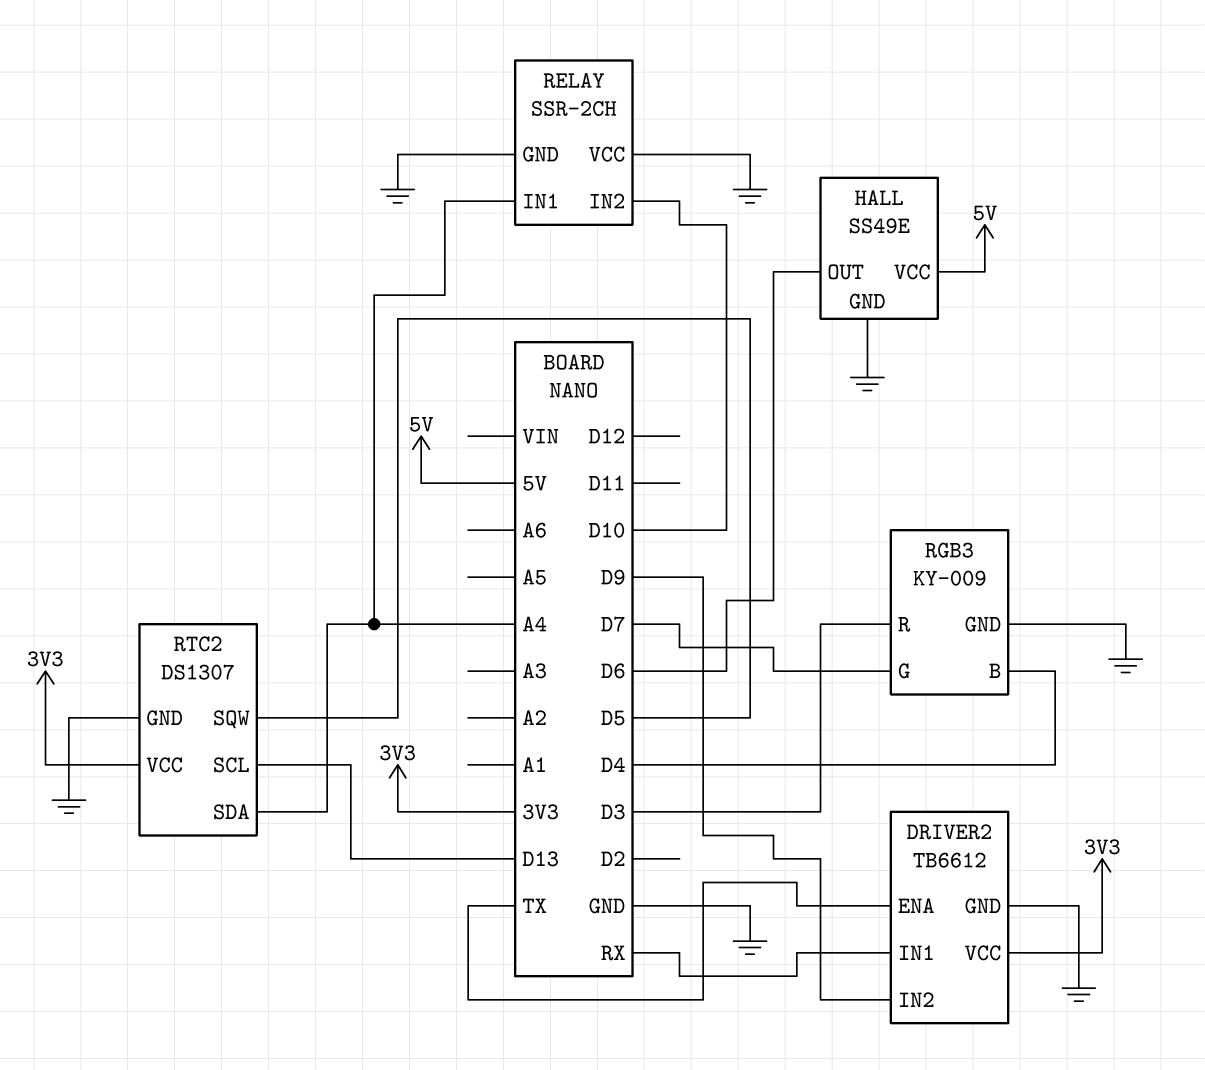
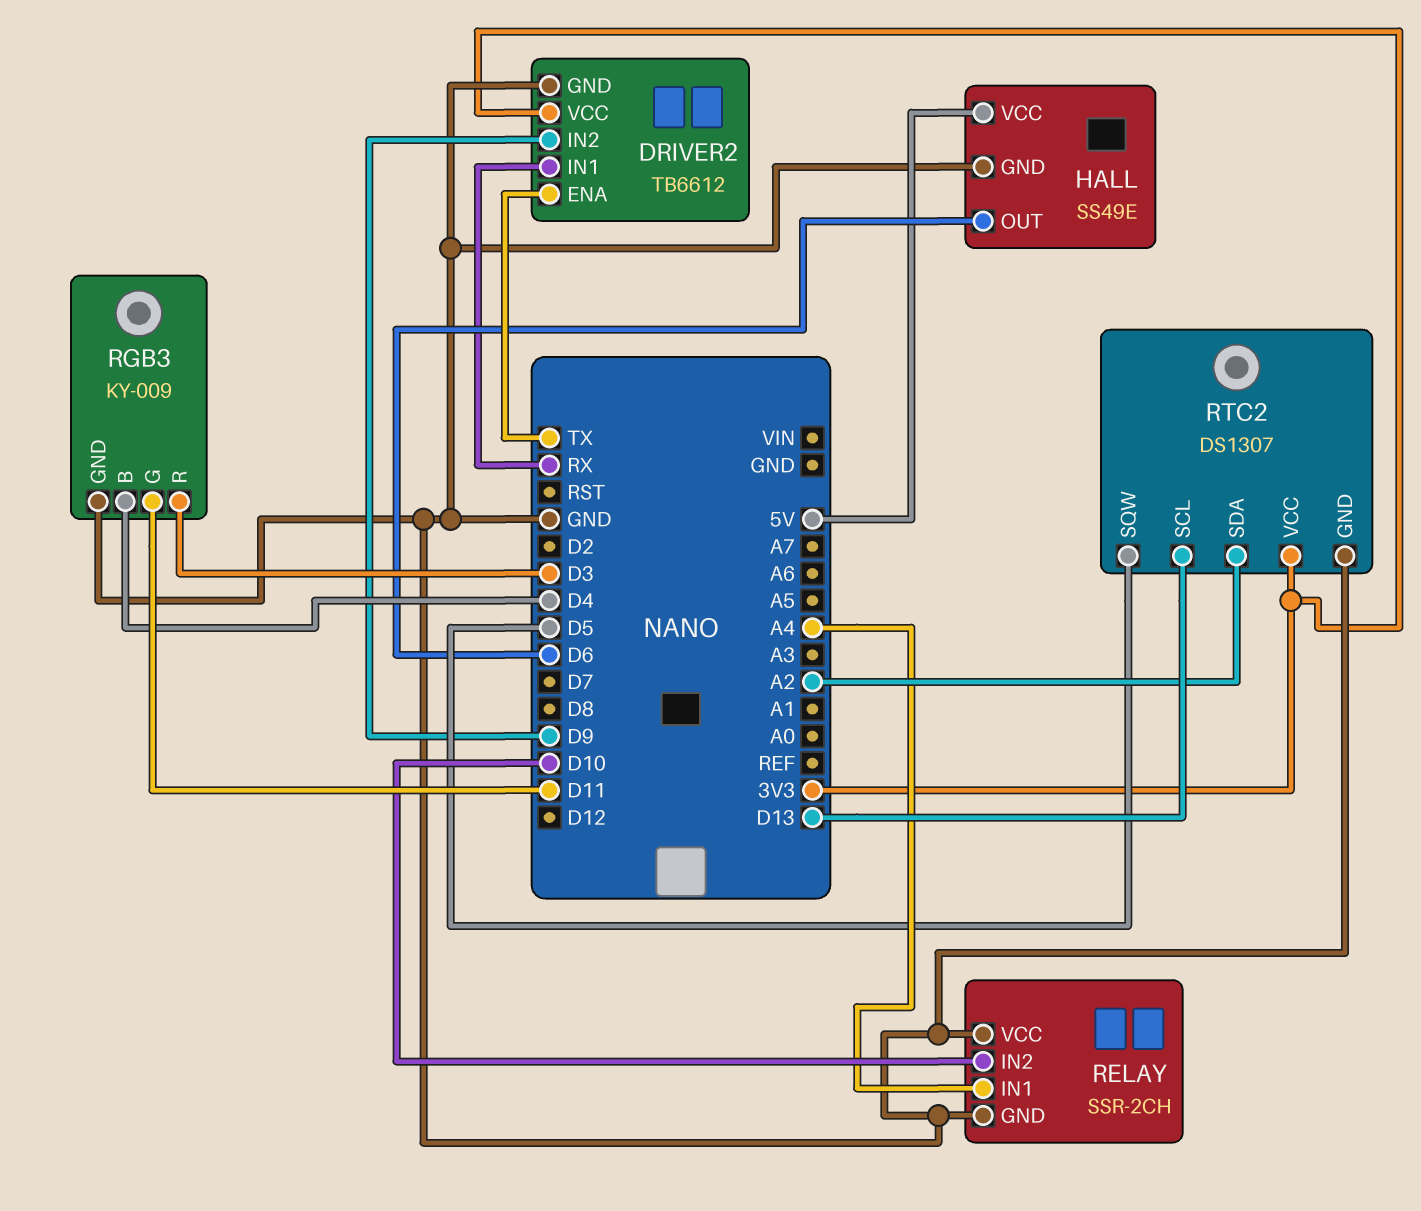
RGB3 pin G: D7 -> D11
RTC2 pin SDA: A4 -> A2

